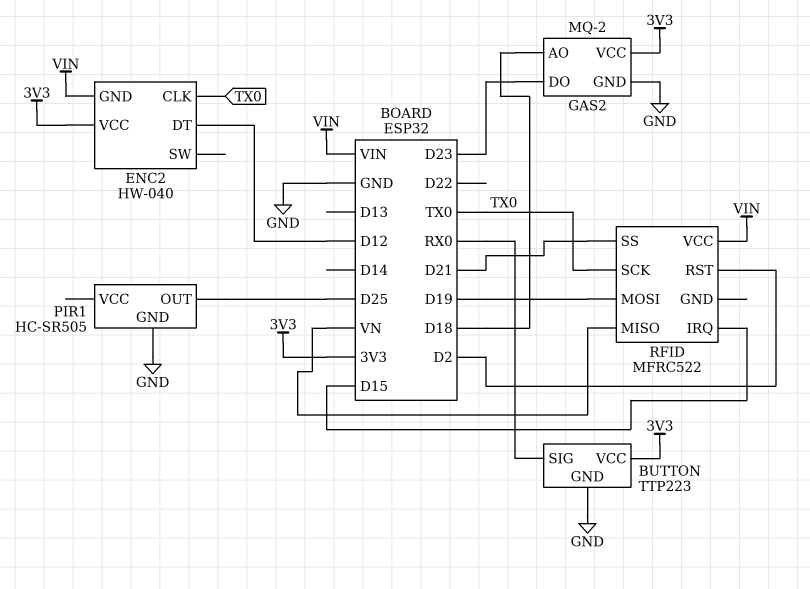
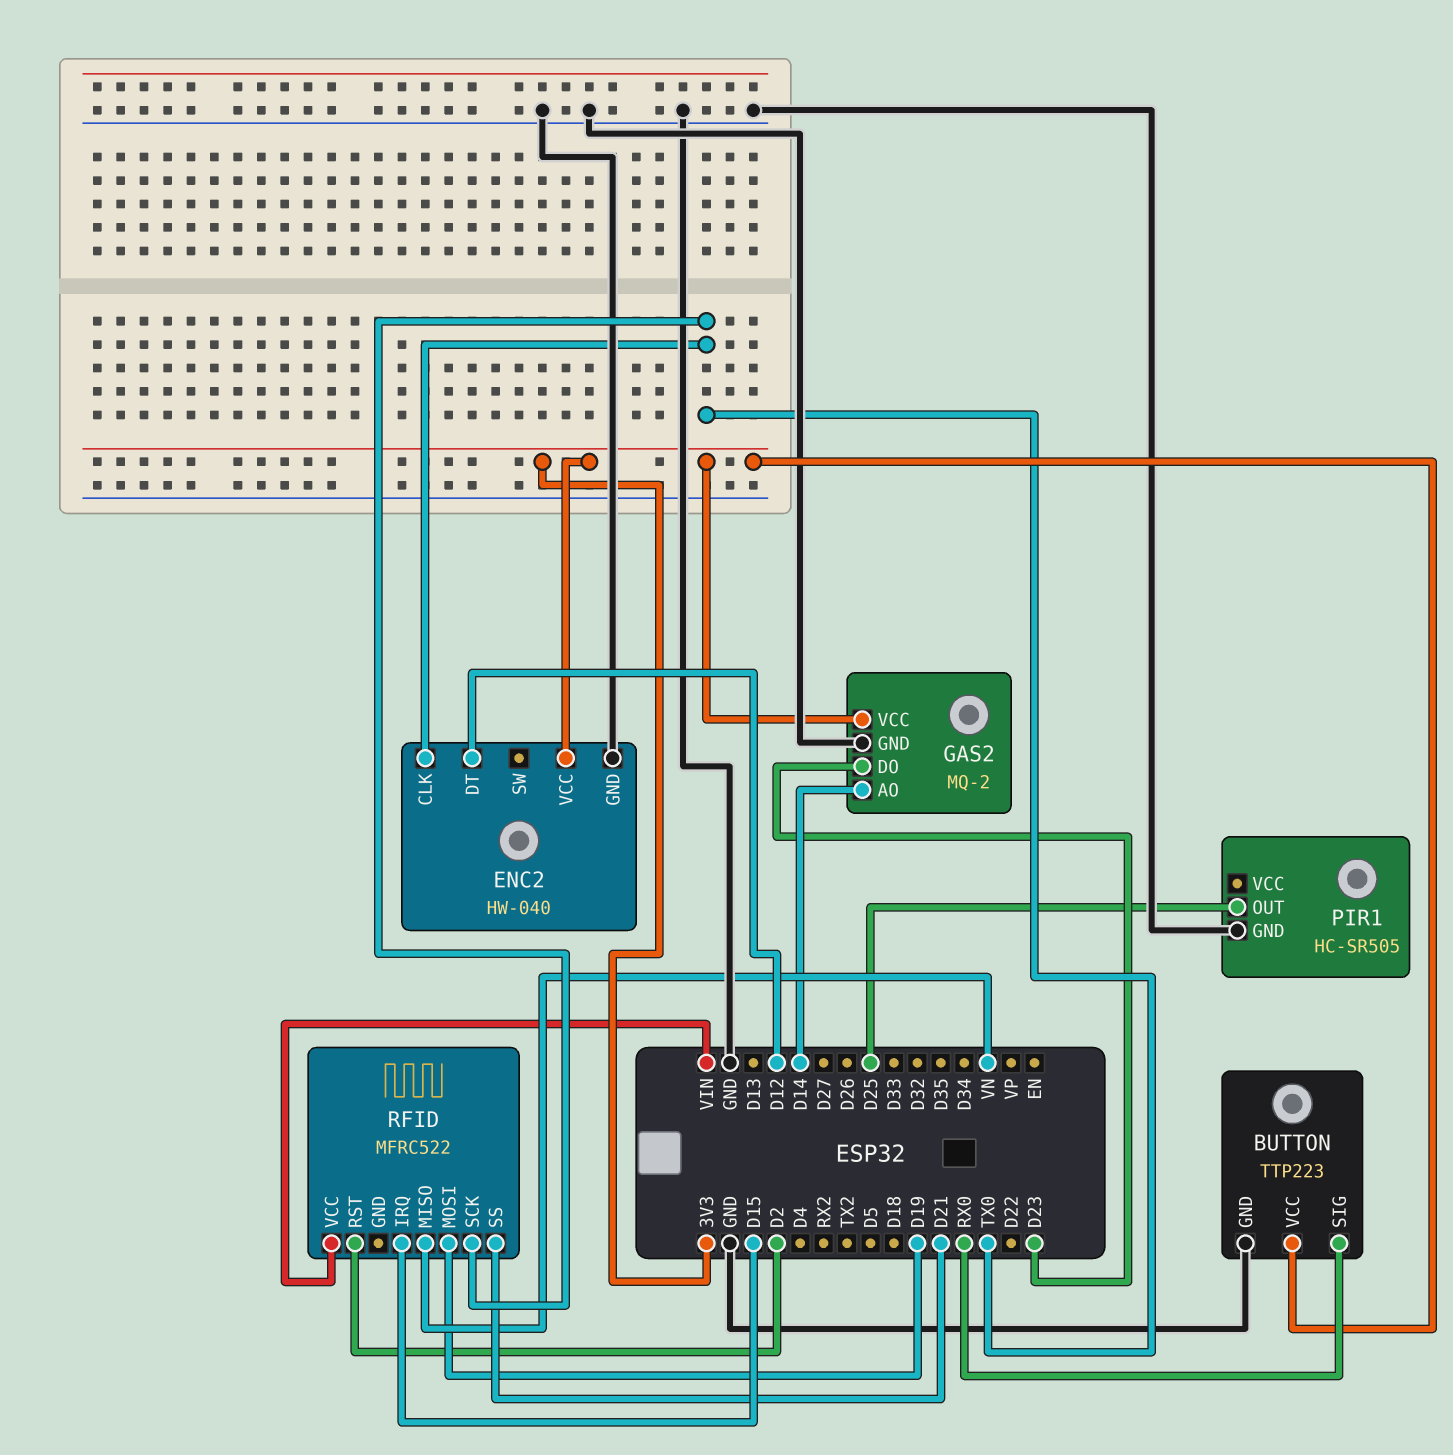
ENC2 pin GND: VIN -> GND
GAS2 pin AO: D18 -> D14

